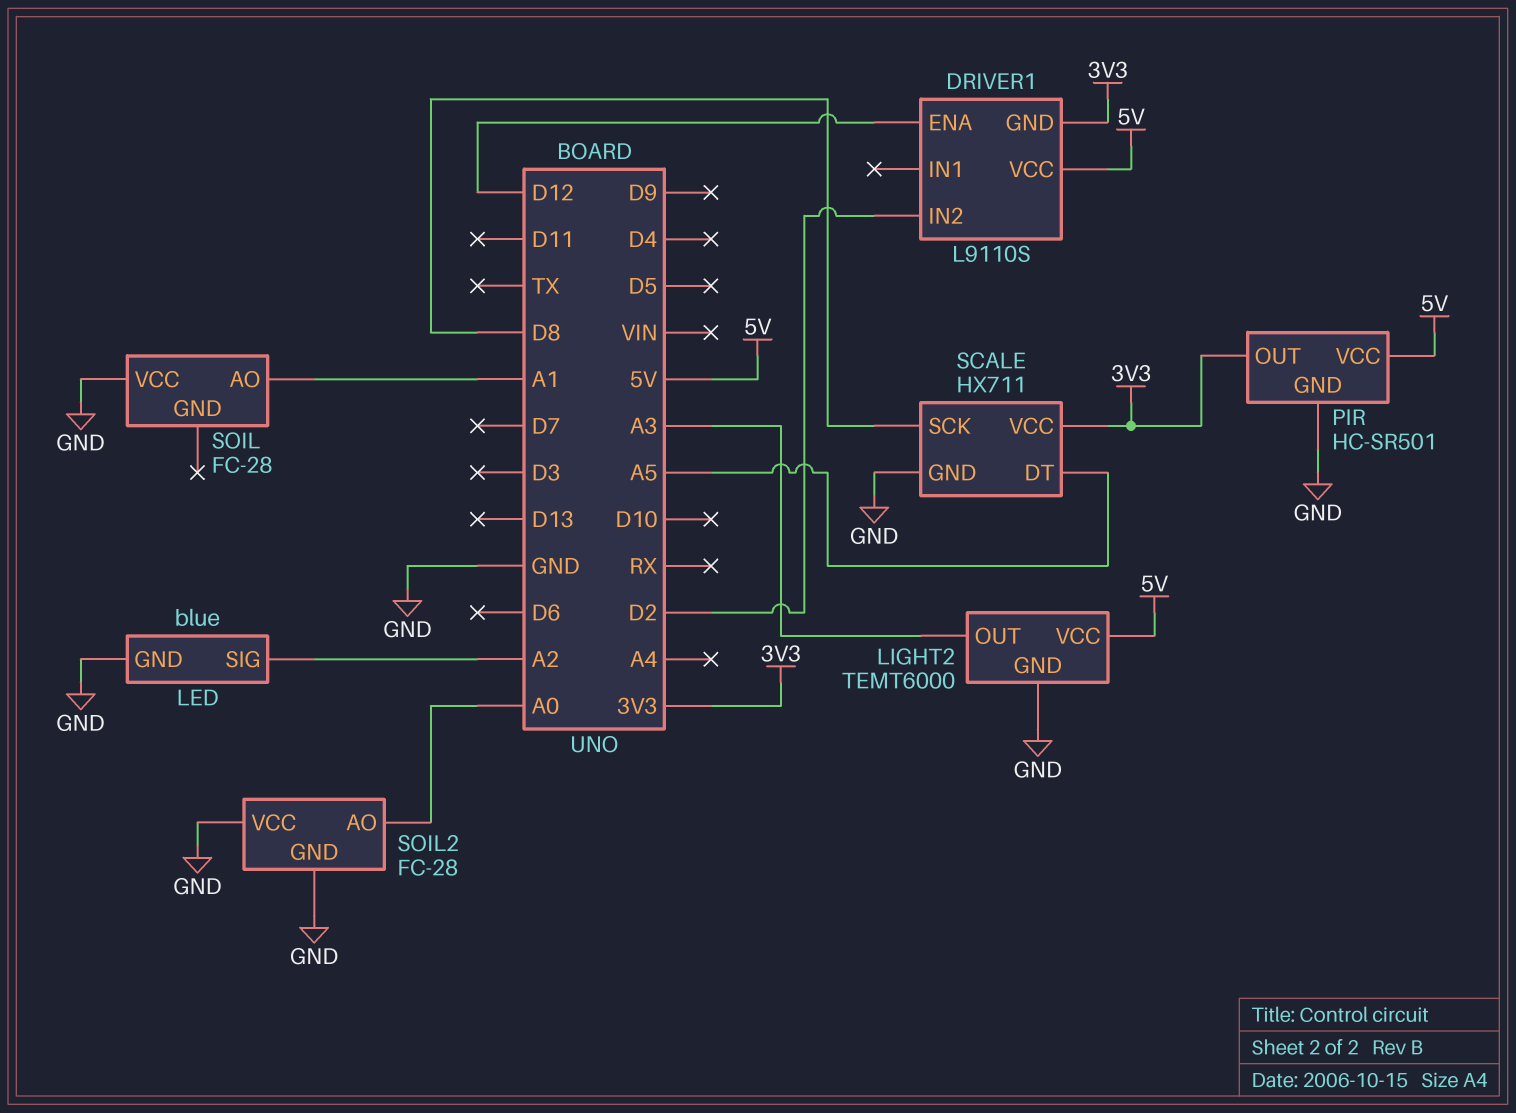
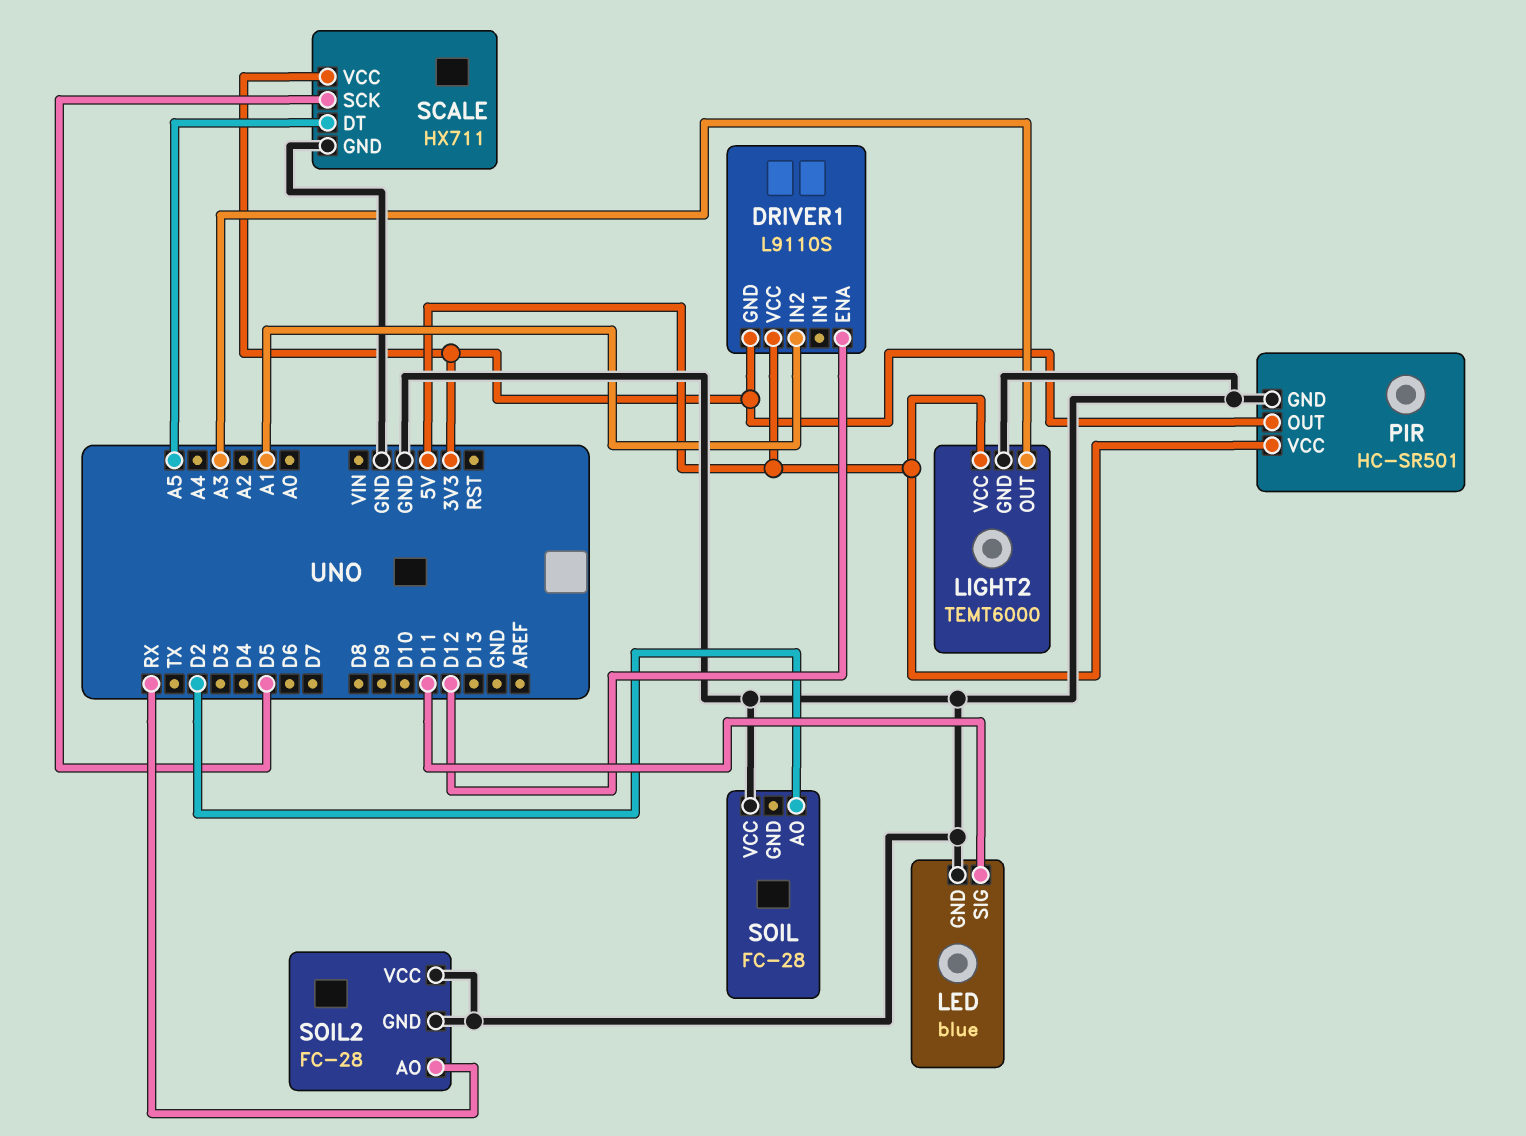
DRIVER1 pin IN2: D2 -> A1
LED pin SIG: A2 -> D11
SCALE pin SCK: D8 -> D5
SOIL pin AO: A1 -> D2
SOIL2 pin AO: A0 -> RX

